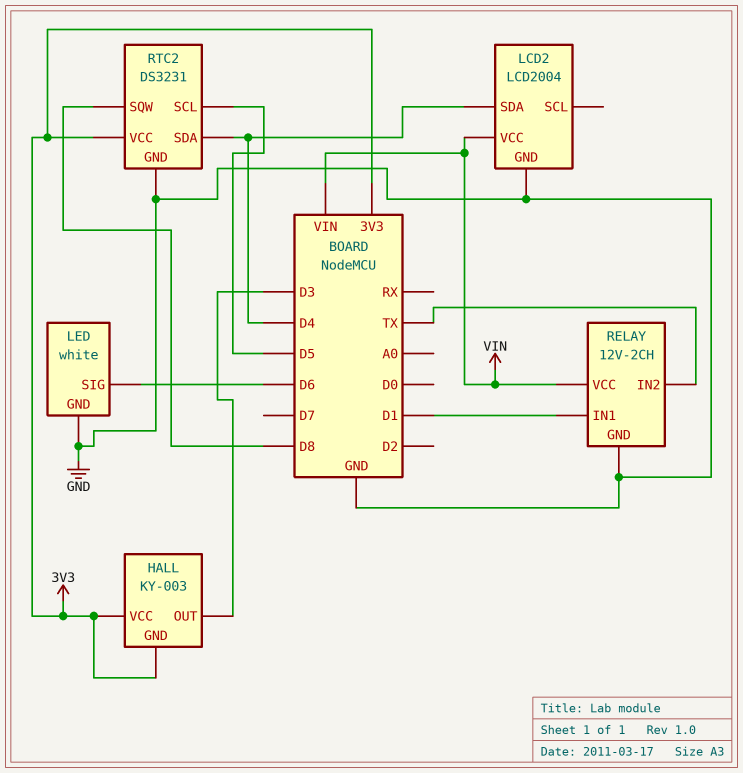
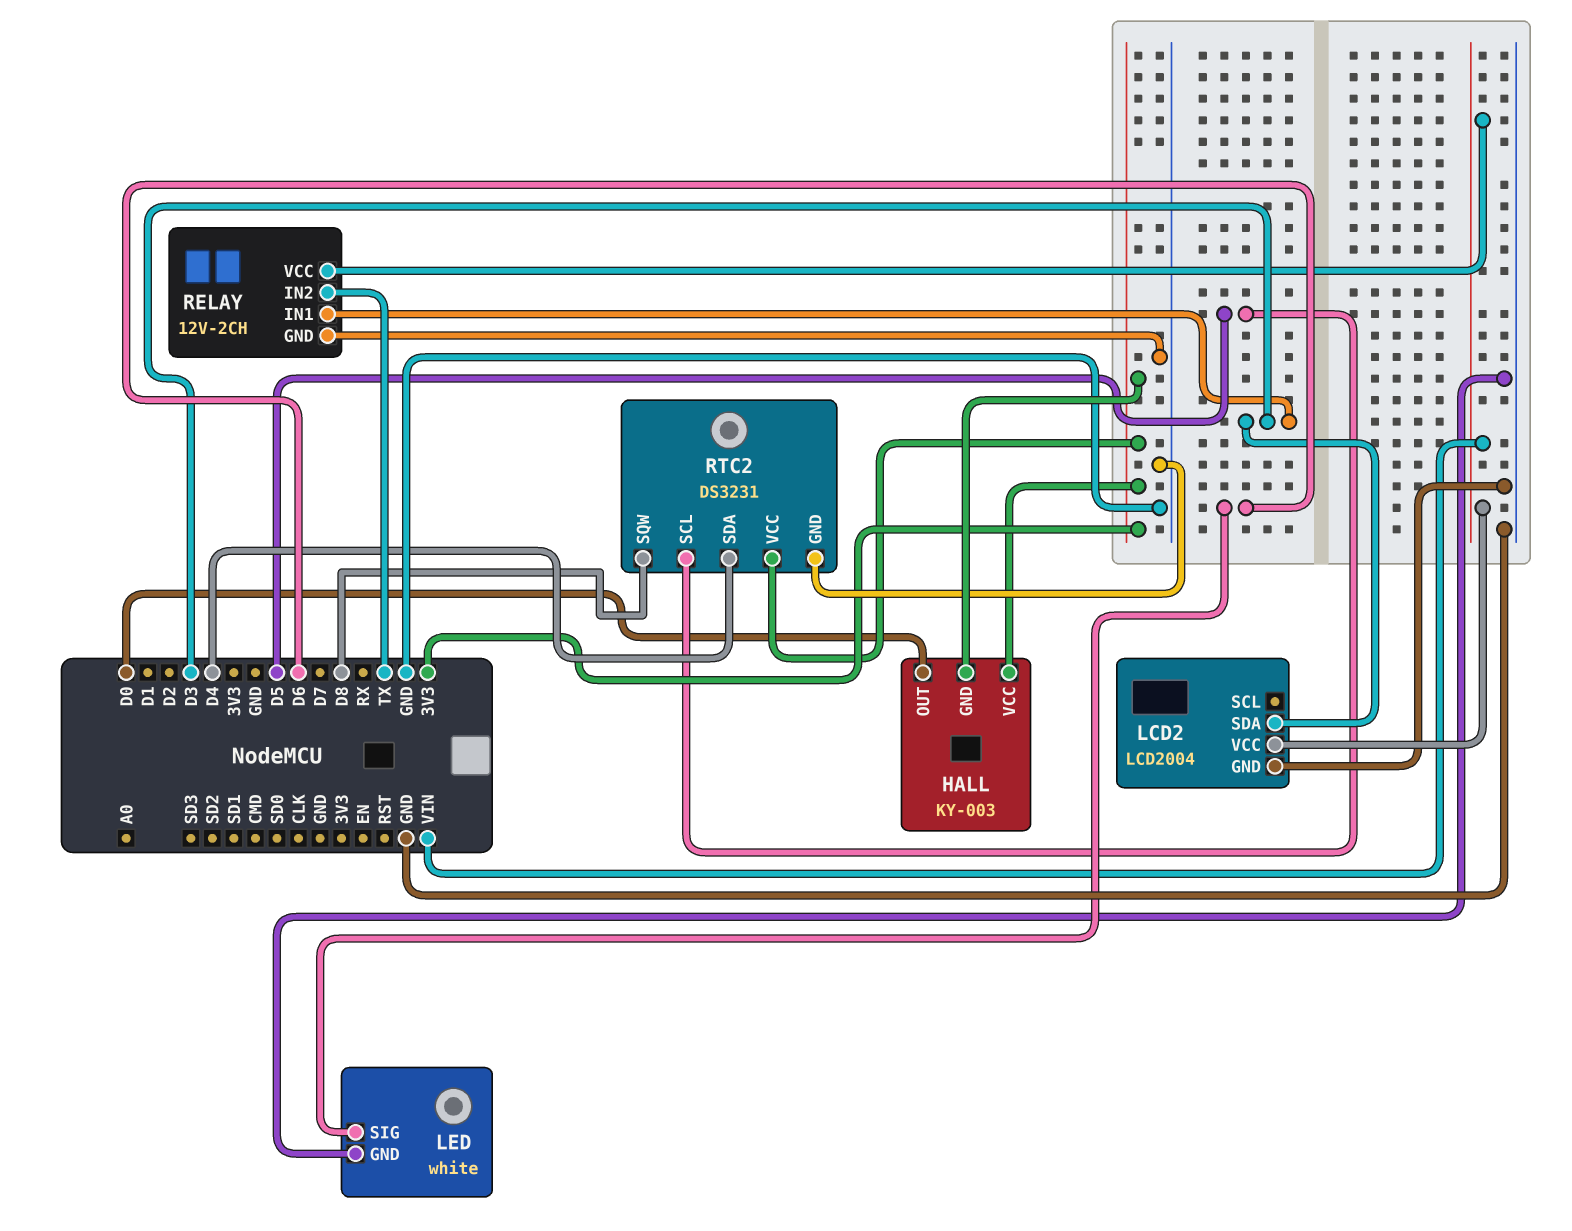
HALL pin OUT: D3 -> D0
LCD2 pin SDA: D4 -> D3
RELAY pin IN1: D1 -> D3

